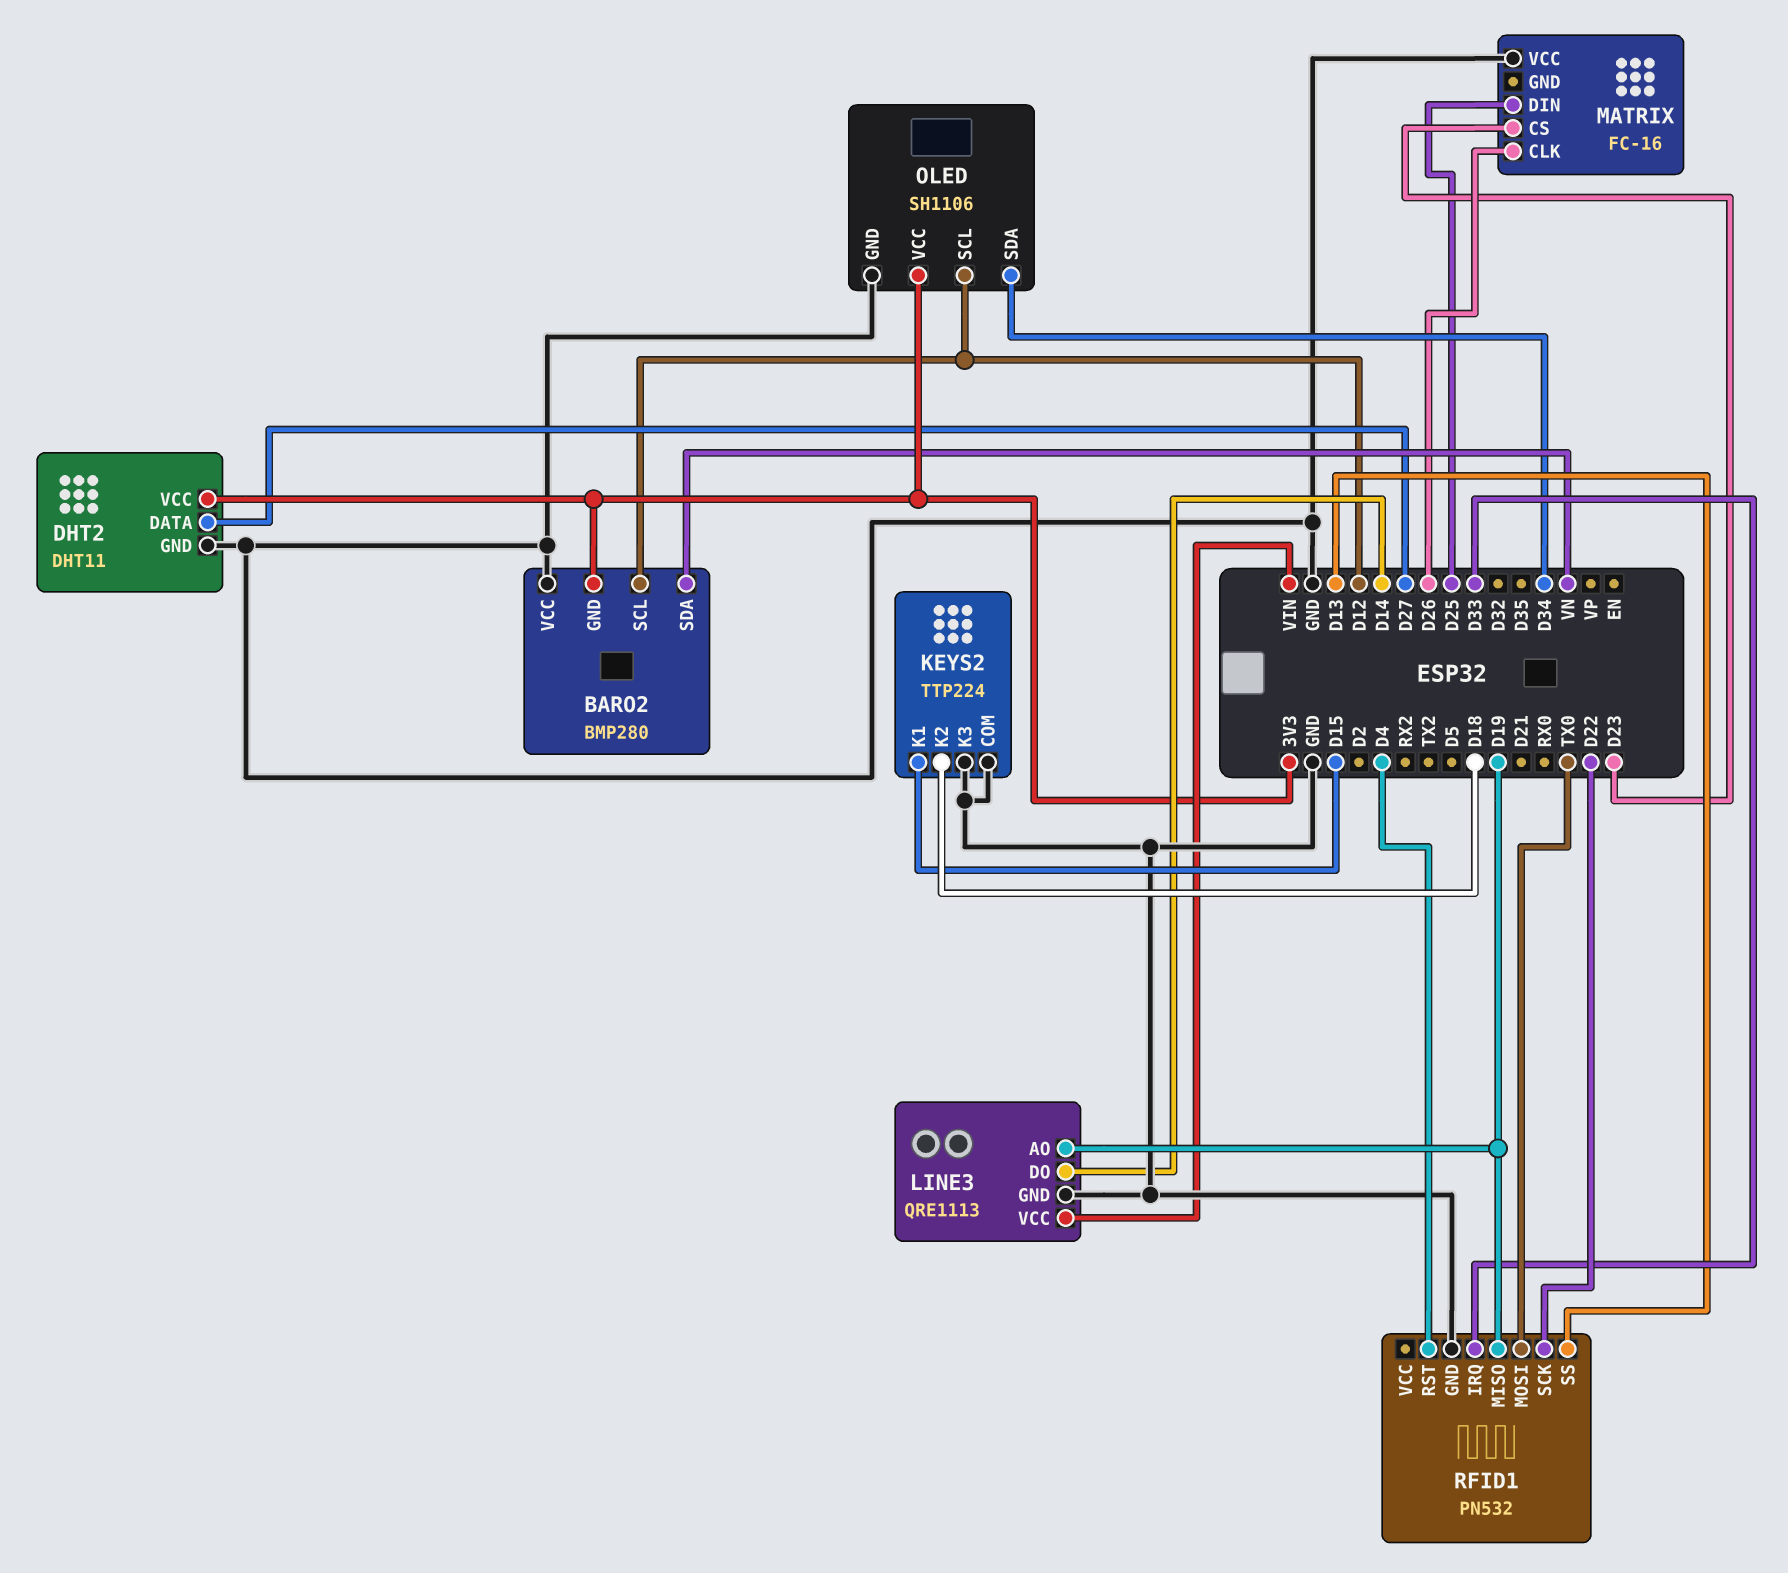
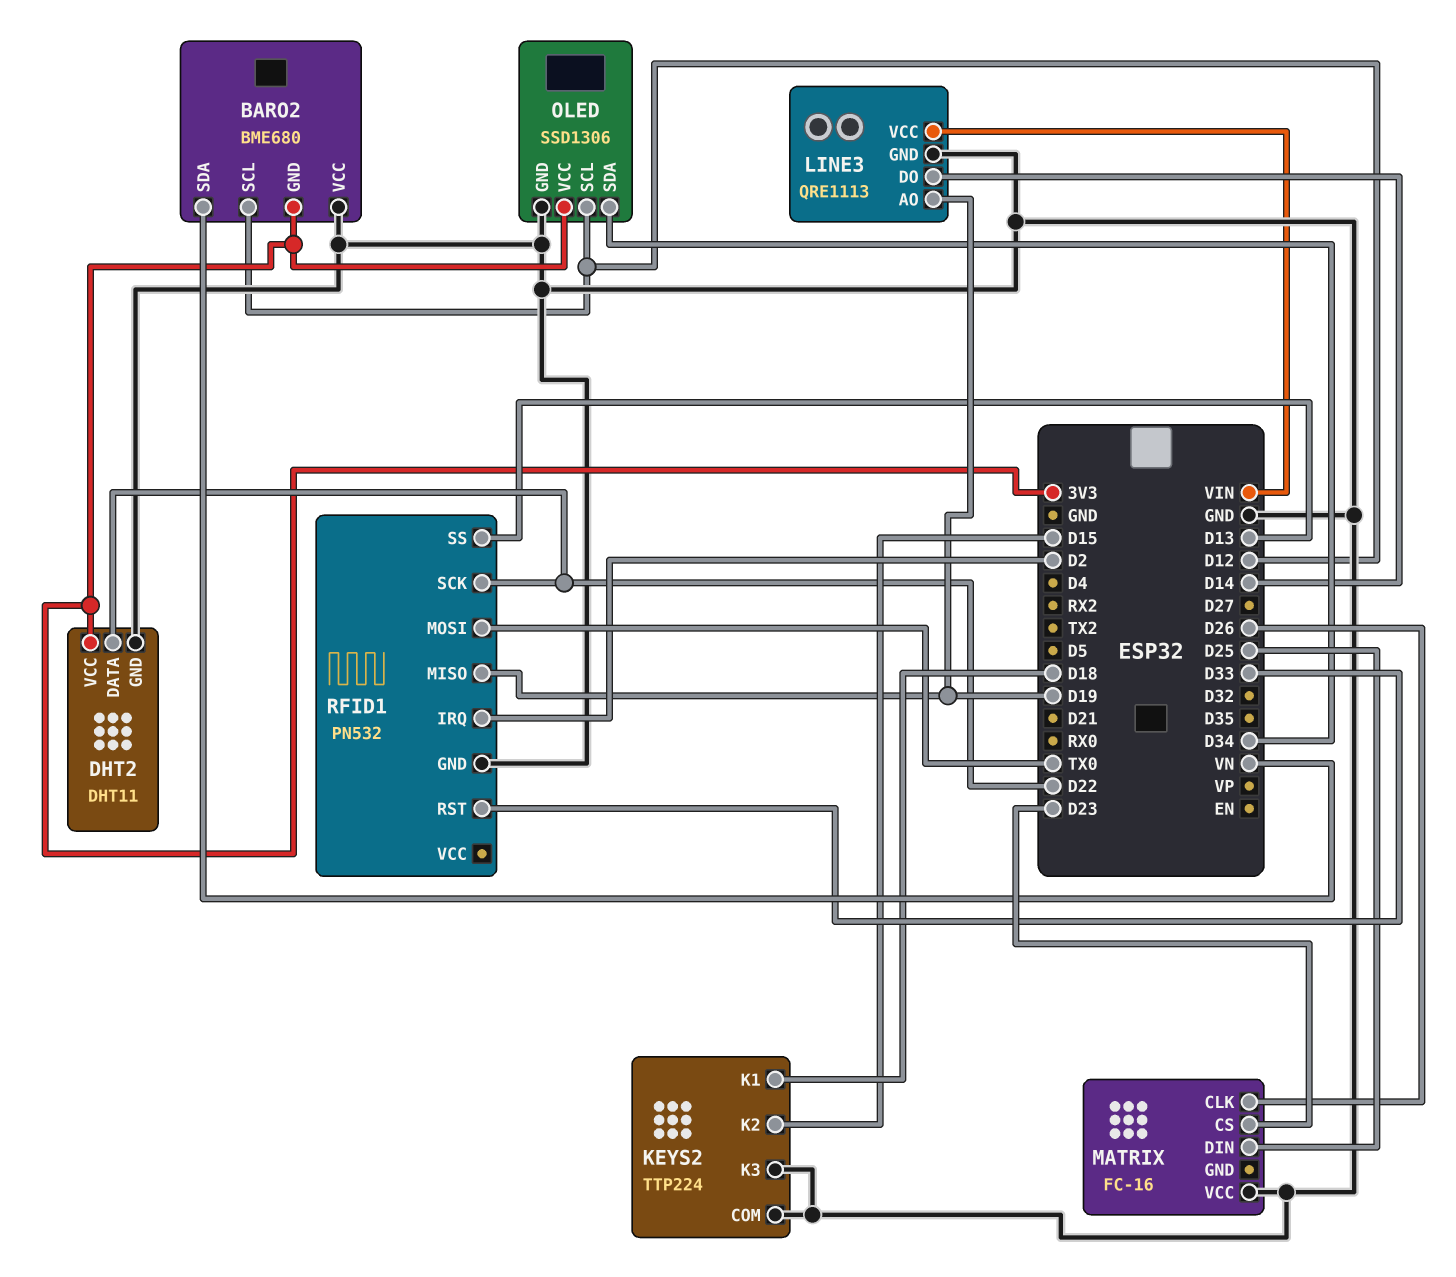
BARO2: BMP280 -> BME680
DHT2 pin DATA: D27 -> D22
KEYS2 pin K1: D15 -> D18
KEYS2 pin K2: D18 -> D15
OLED: SH1106 -> SSD1306
RFID1 pin IRQ: D33 -> D2
RFID1 pin RST: D4 -> D33

